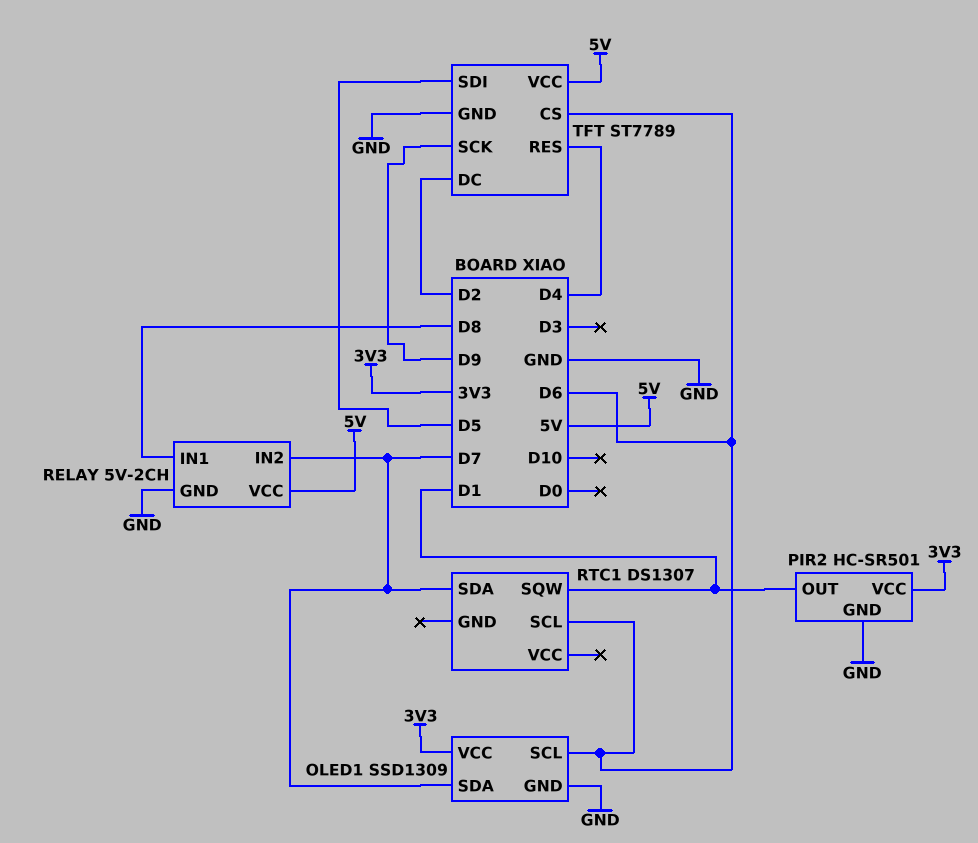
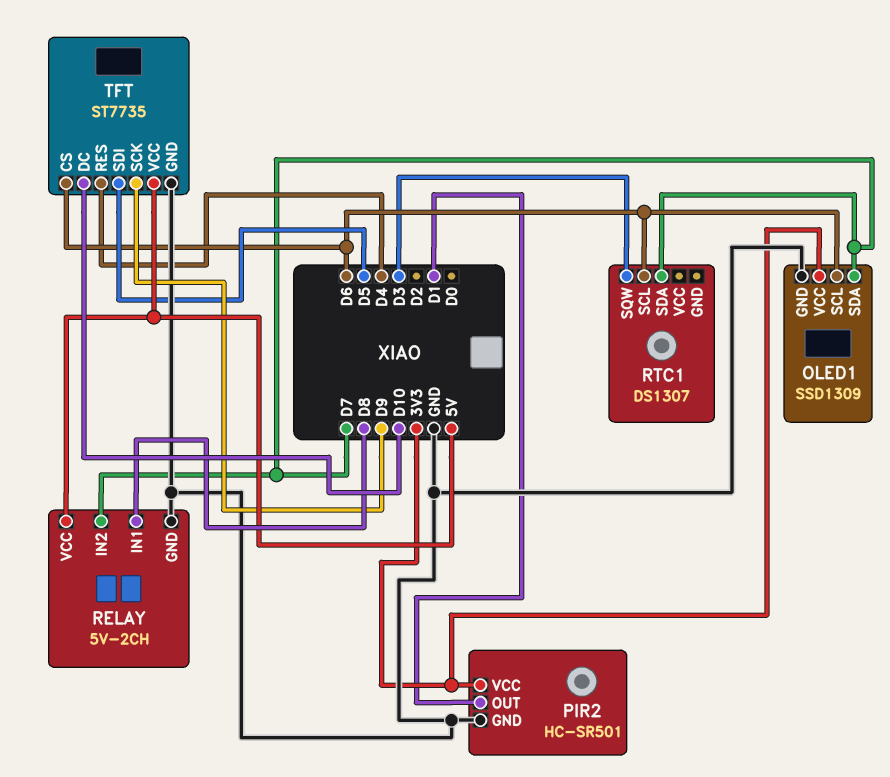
RTC1 pin SQW: D1 -> D3
TFT: ST7789 -> ST7735
TFT pin DC: D2 -> D10

